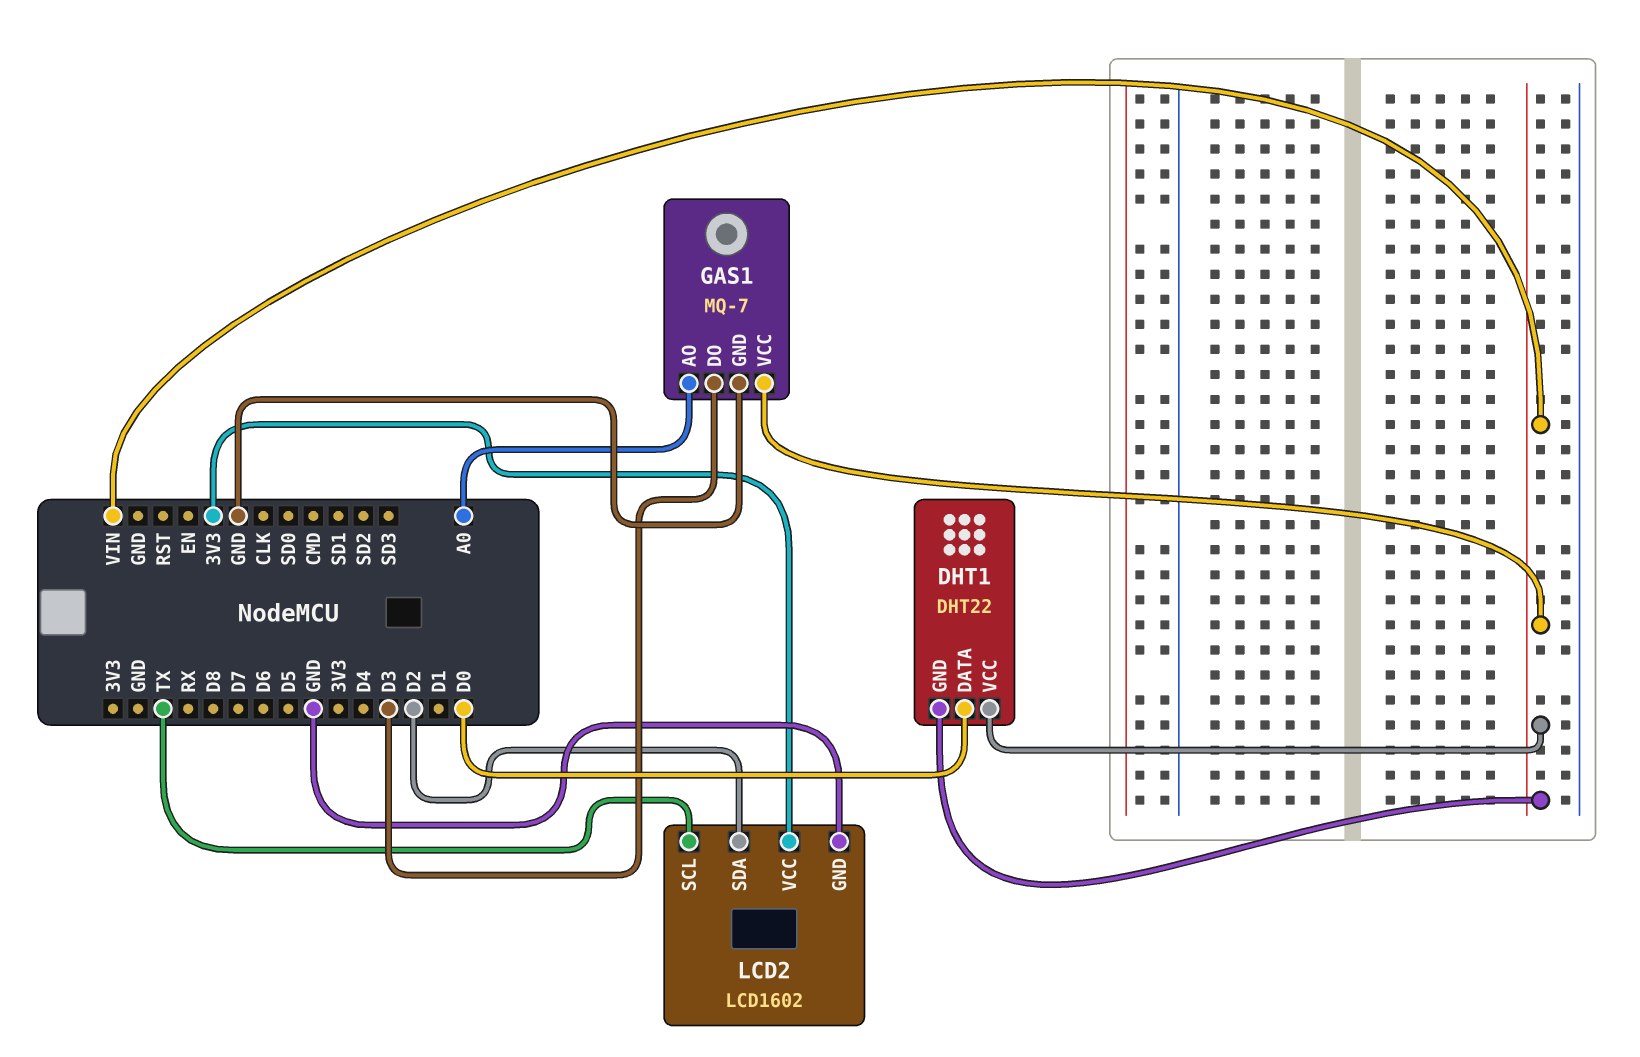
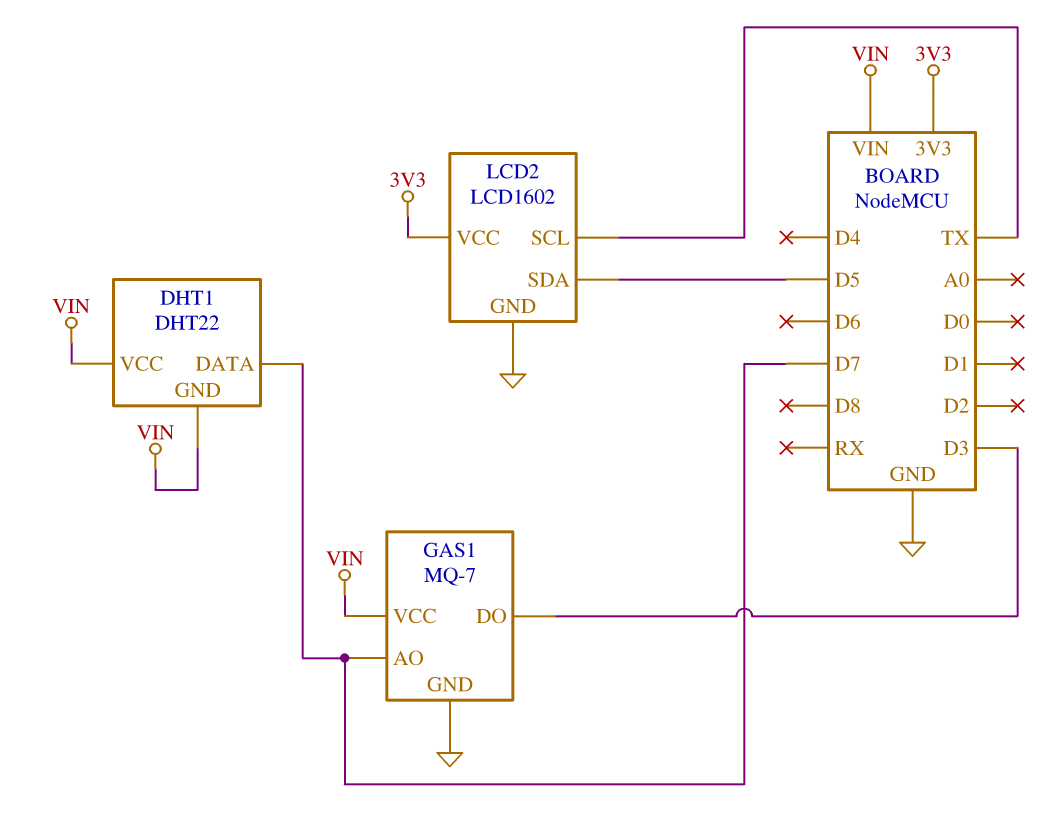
DHT1 pin DATA: D0 -> D7
GAS1 pin AO: A0 -> D7
LCD2 pin SDA: D2 -> D5

